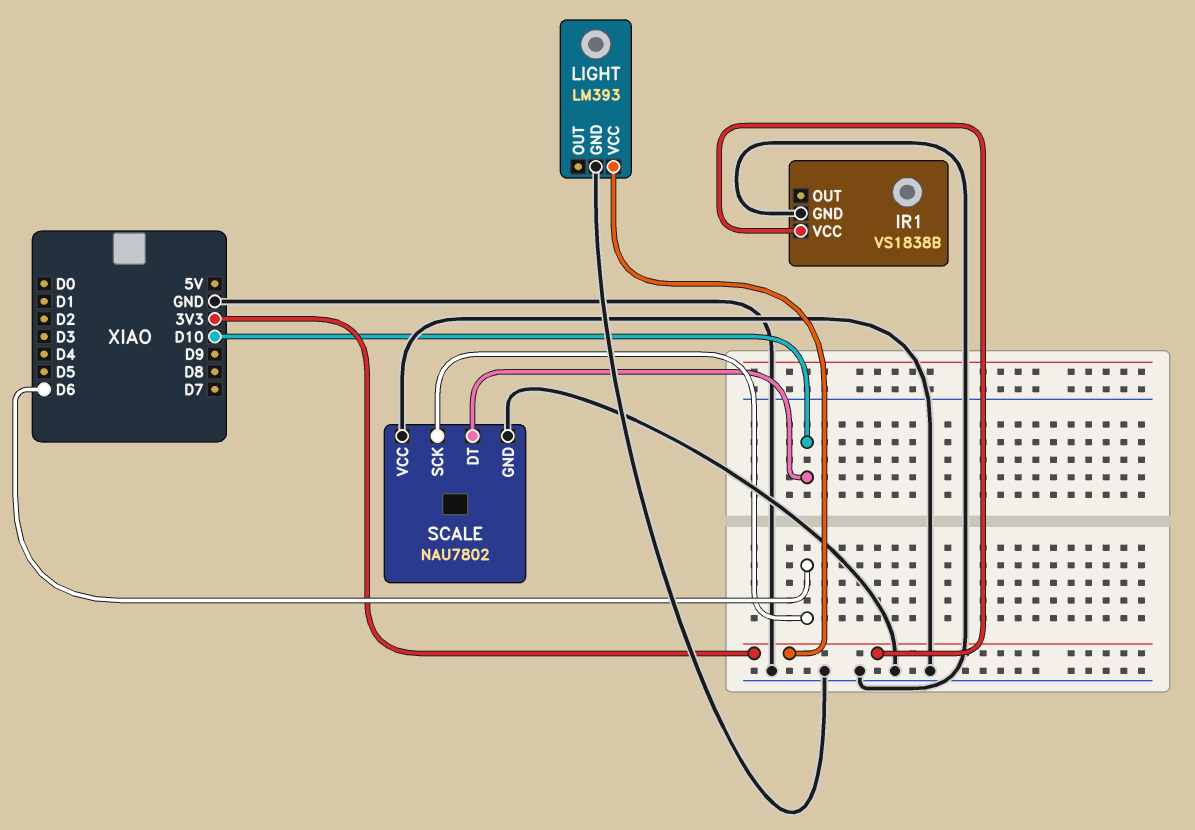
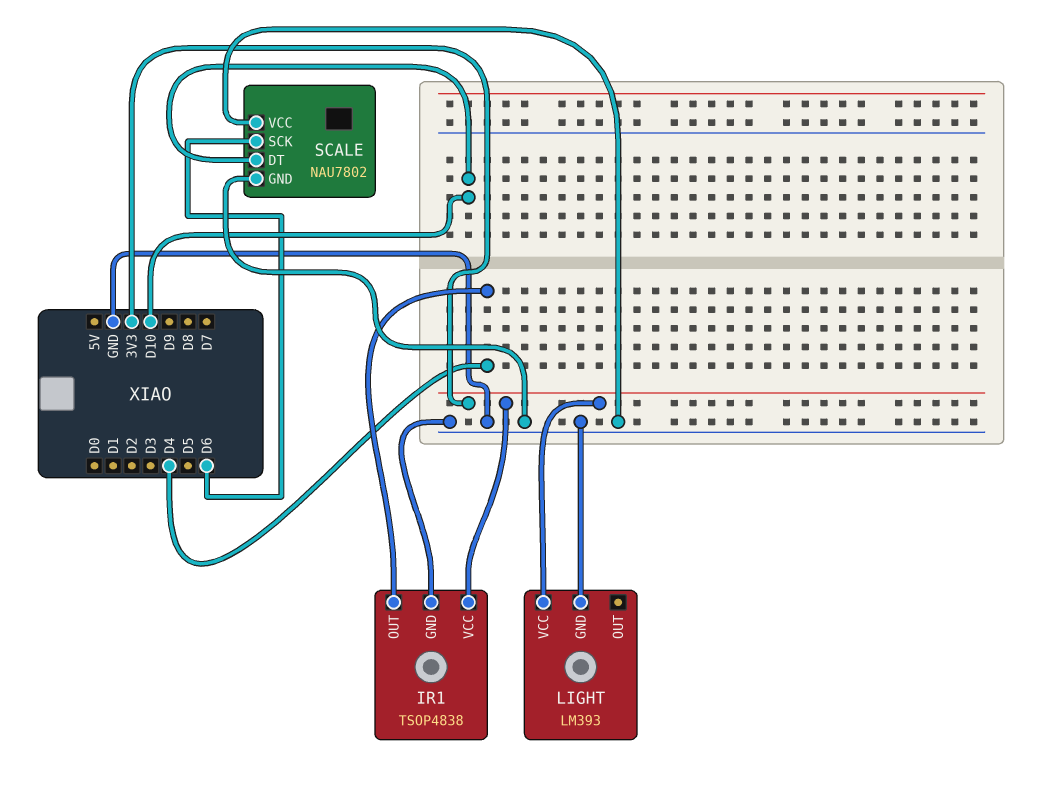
IR1: VS1838B -> TSOP4838
IR1 pin OUT: none -> D4

